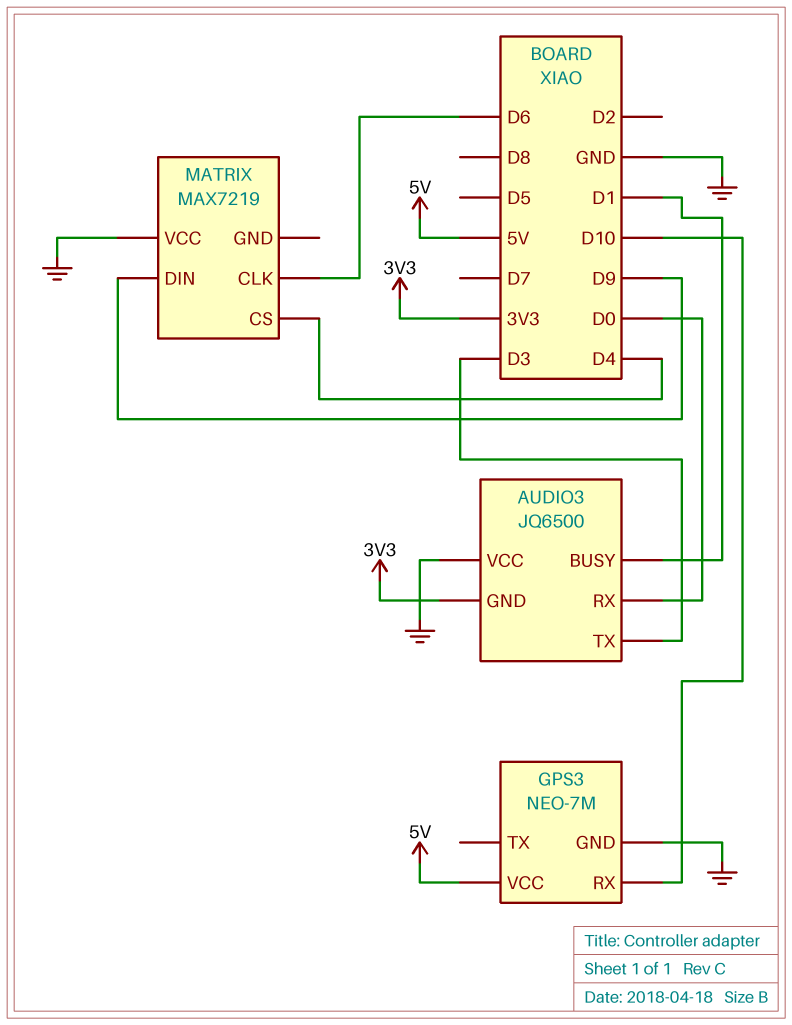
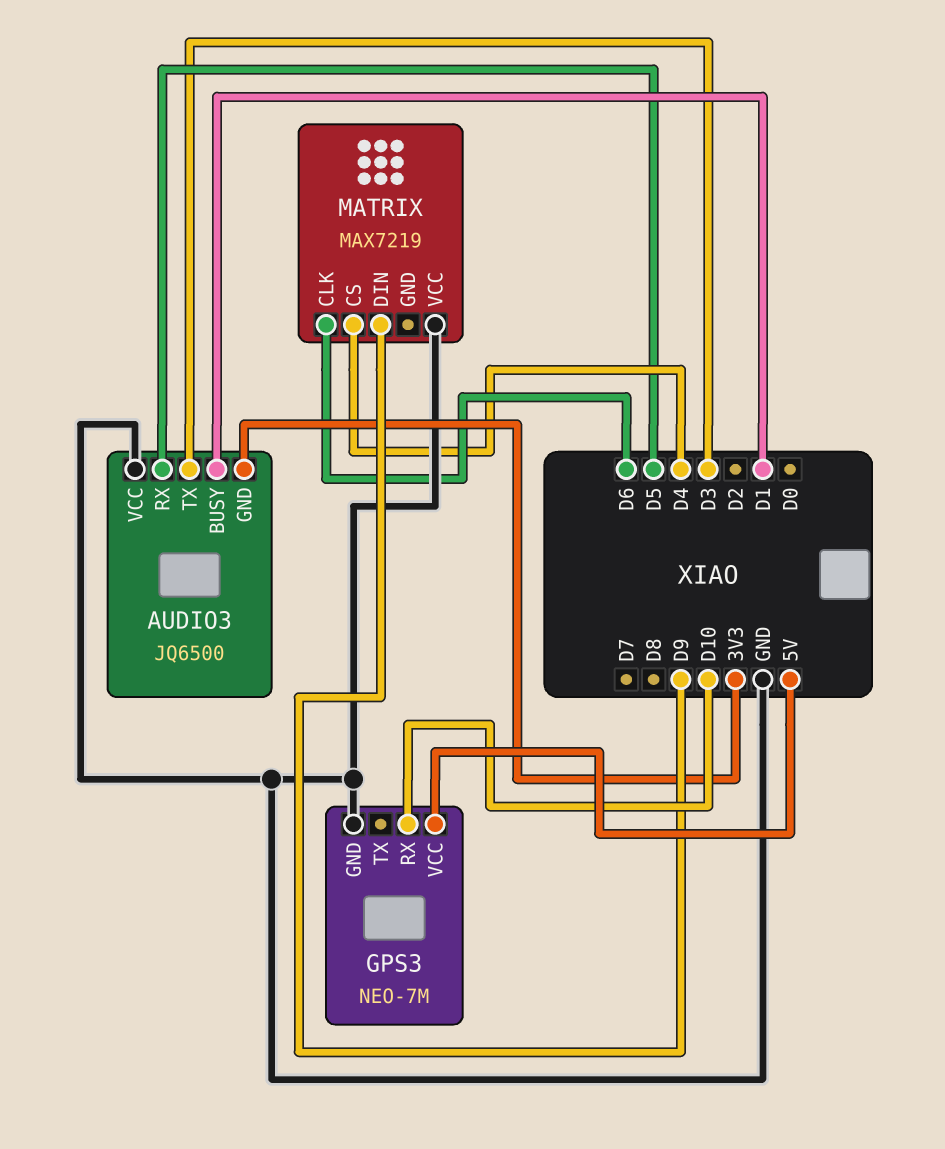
AUDIO3 pin RX: D0 -> D5

